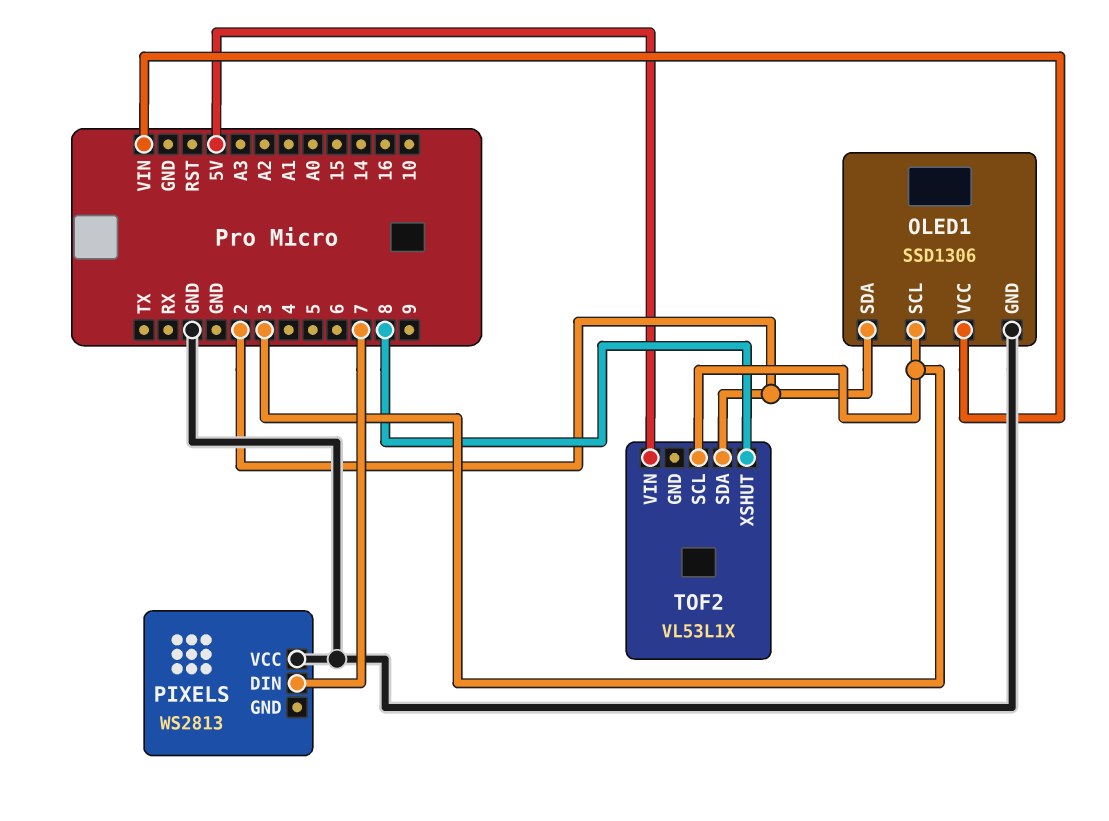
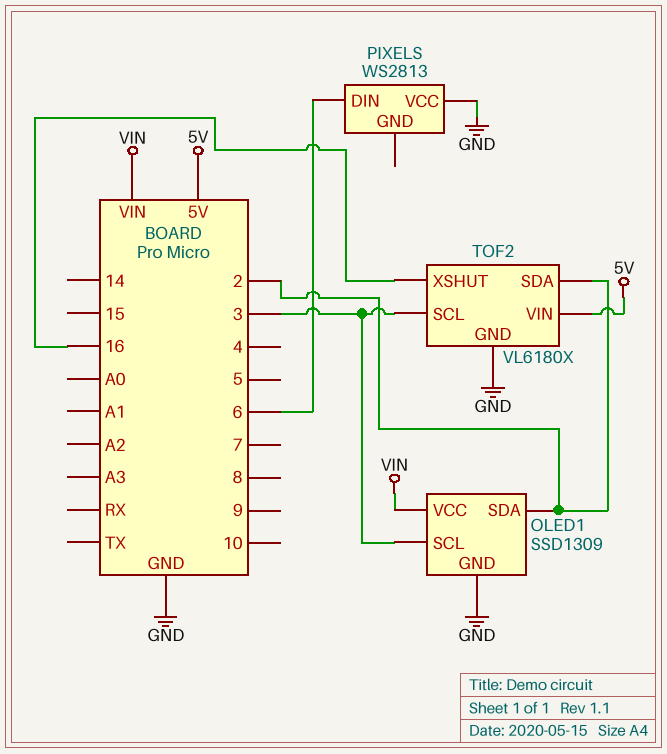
OLED1: SSD1306 -> SSD1309
PIXELS pin DIN: 7 -> 6
TOF2: VL53L1X -> VL6180X
TOF2 pin GND: none -> GND
TOF2 pin XSHUT: 8 -> 16

